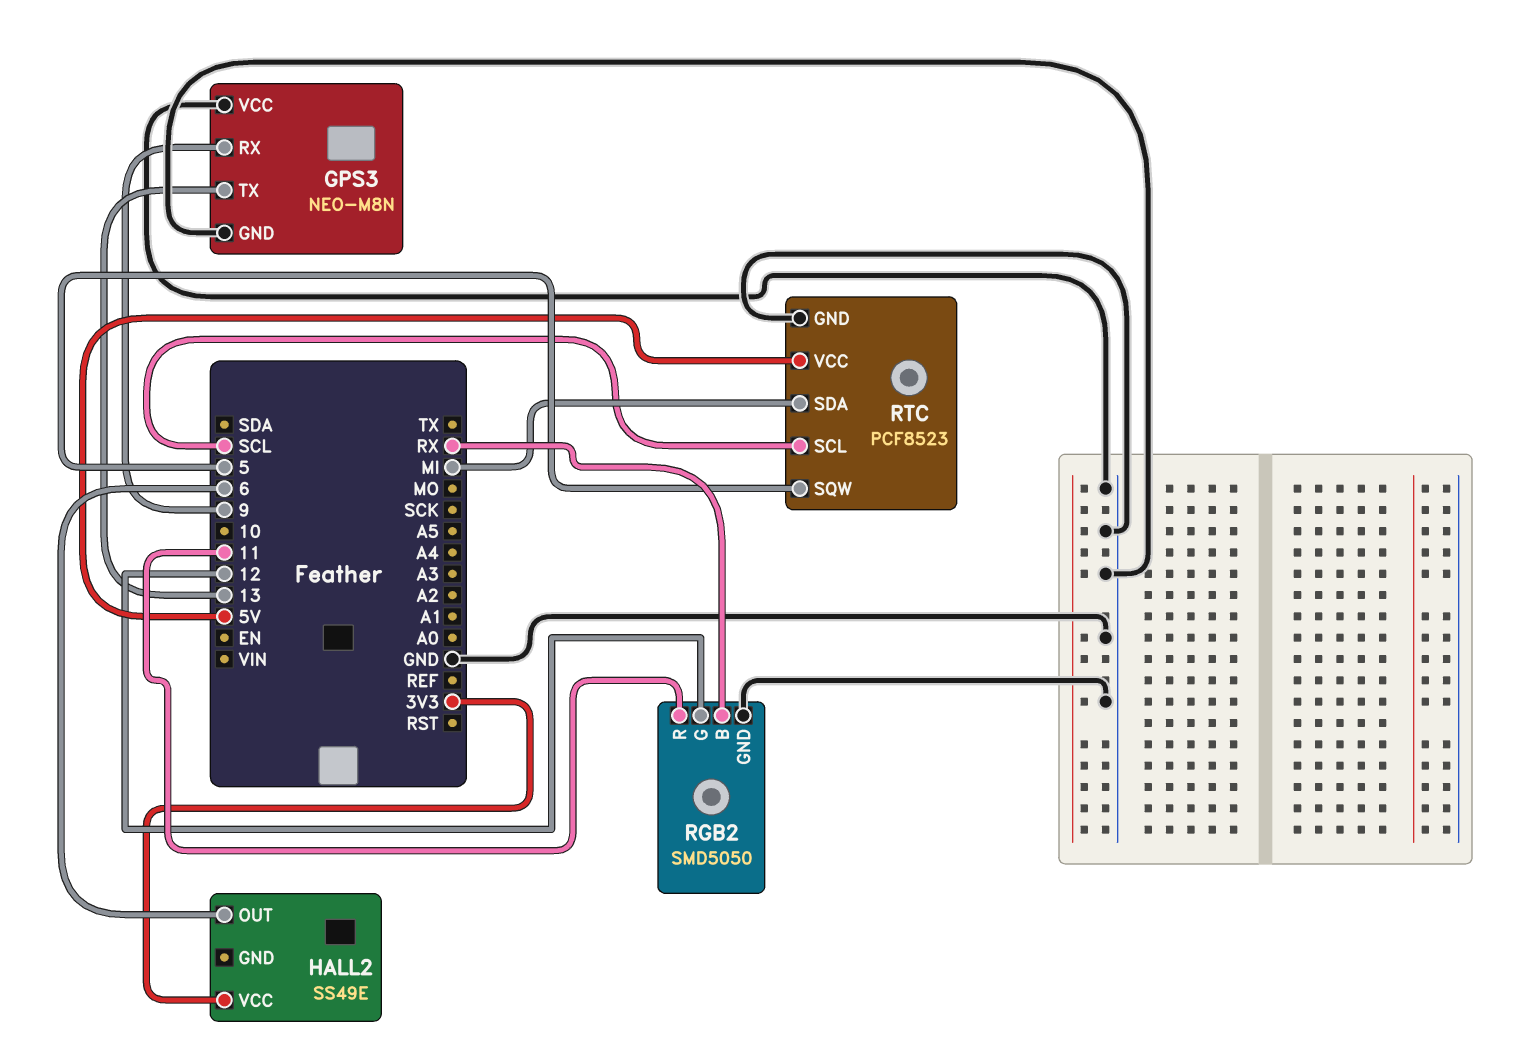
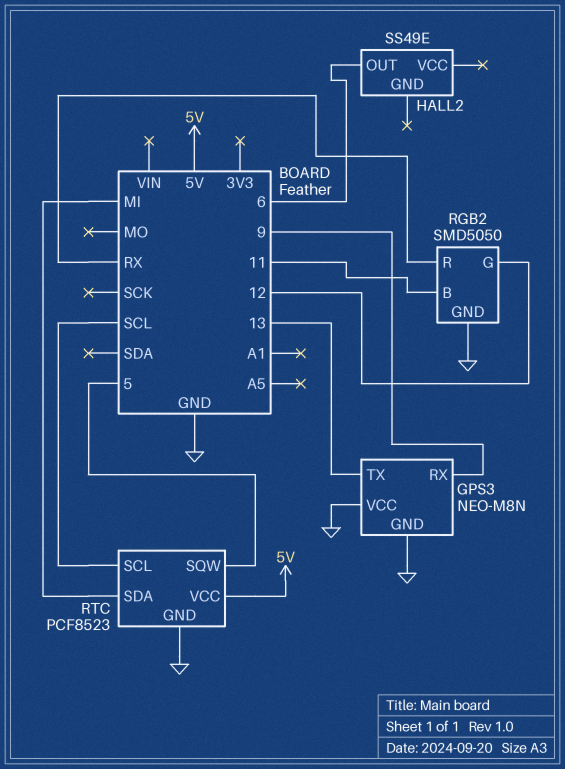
HALL2 pin VCC: 3V3 -> none
RGB2 pin B: RX -> 11
RGB2 pin R: 11 -> RX

